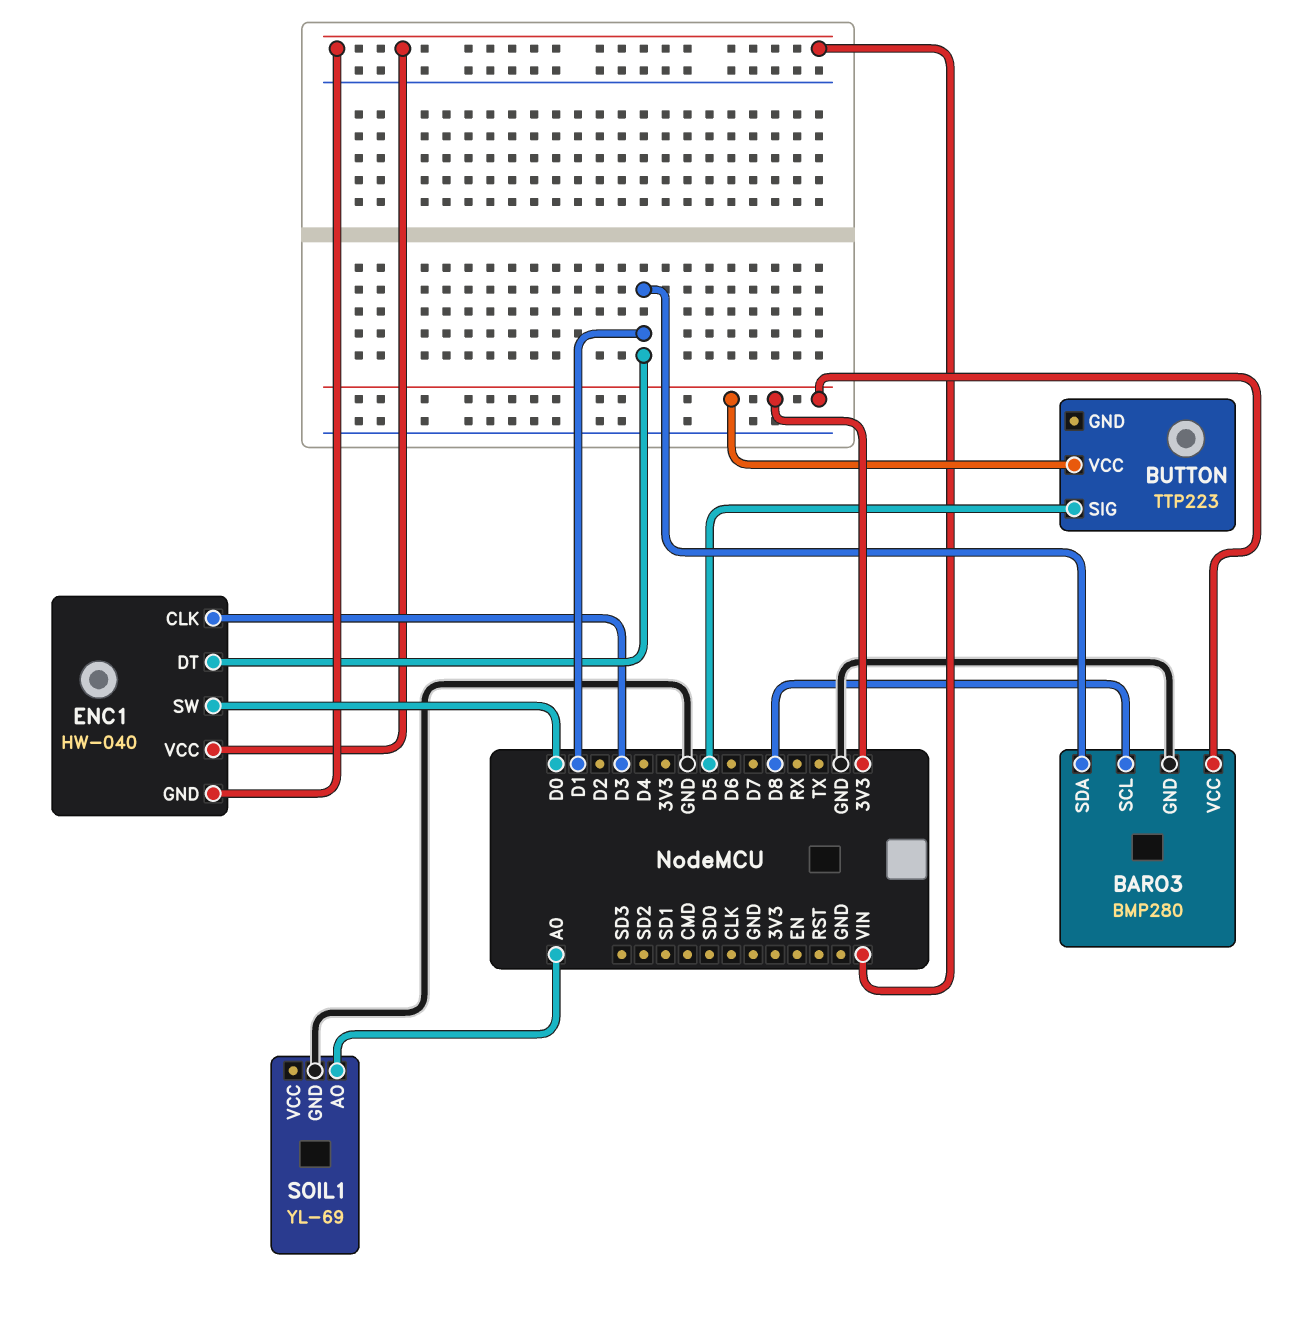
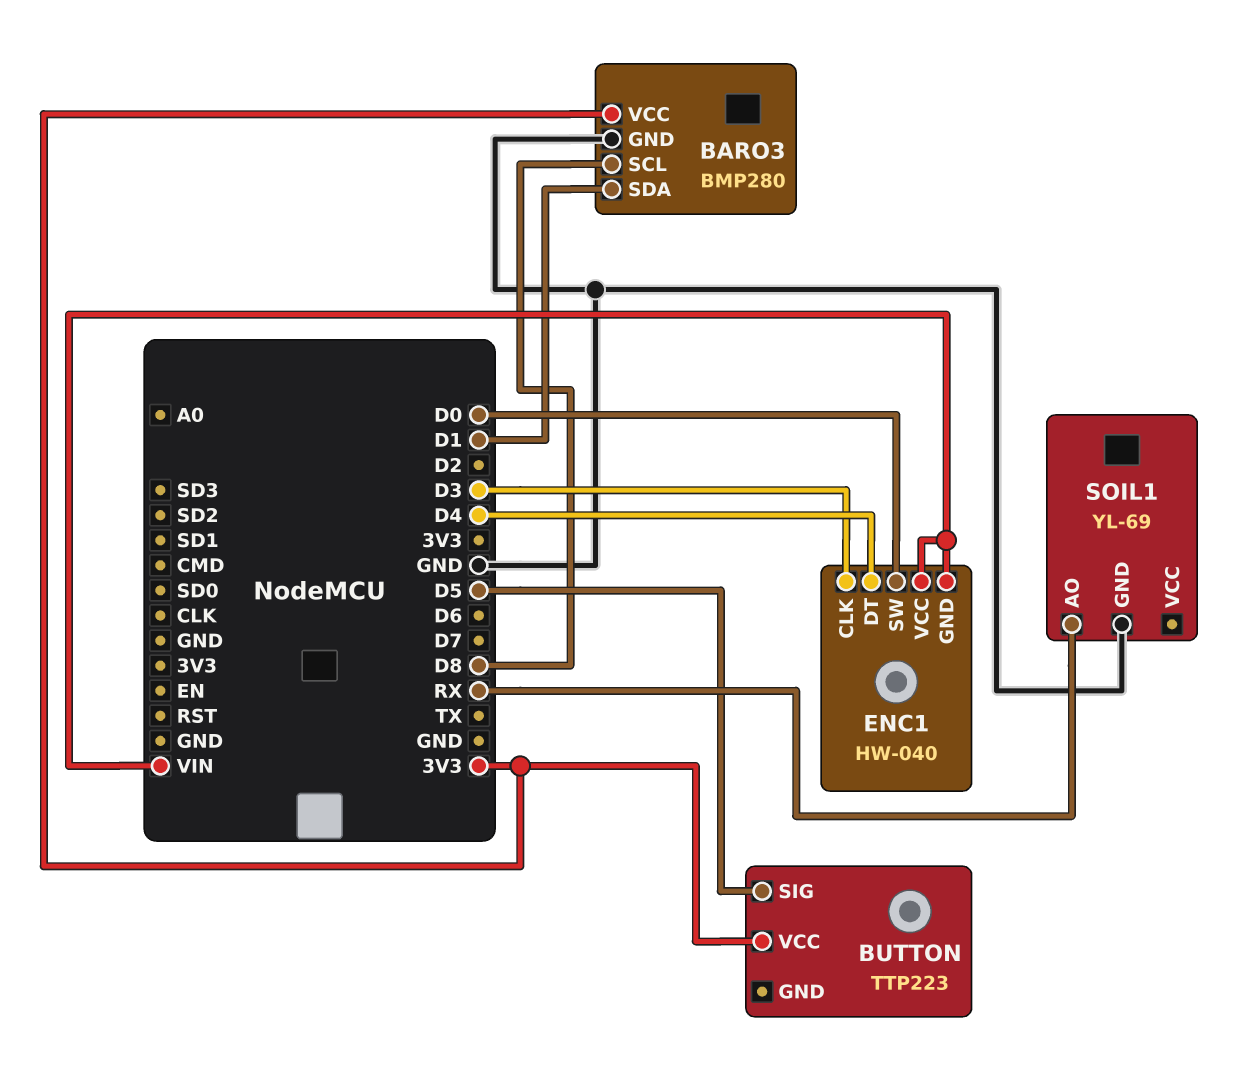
ENC1 pin DT: D1 -> D4
SOIL1 pin AO: A0 -> RX

